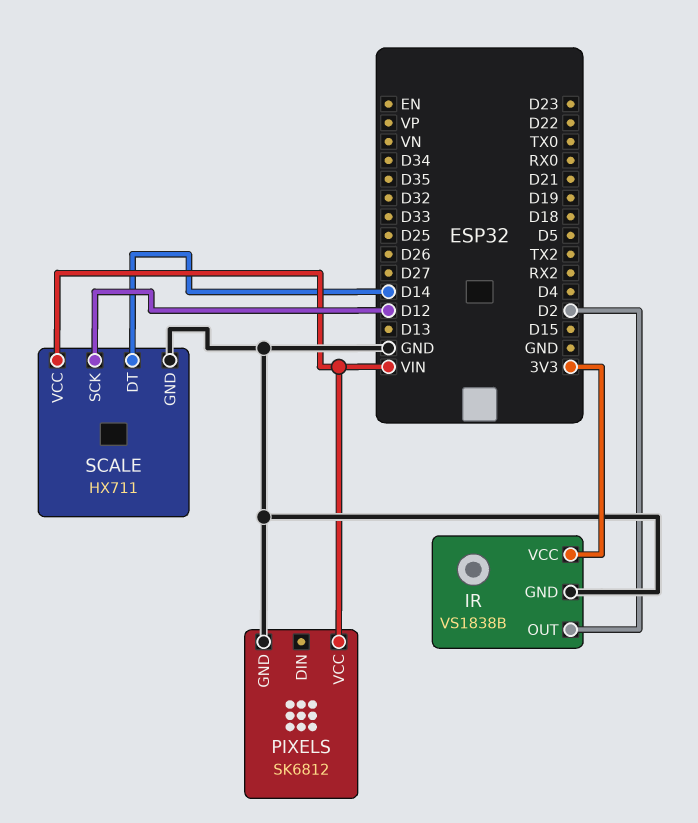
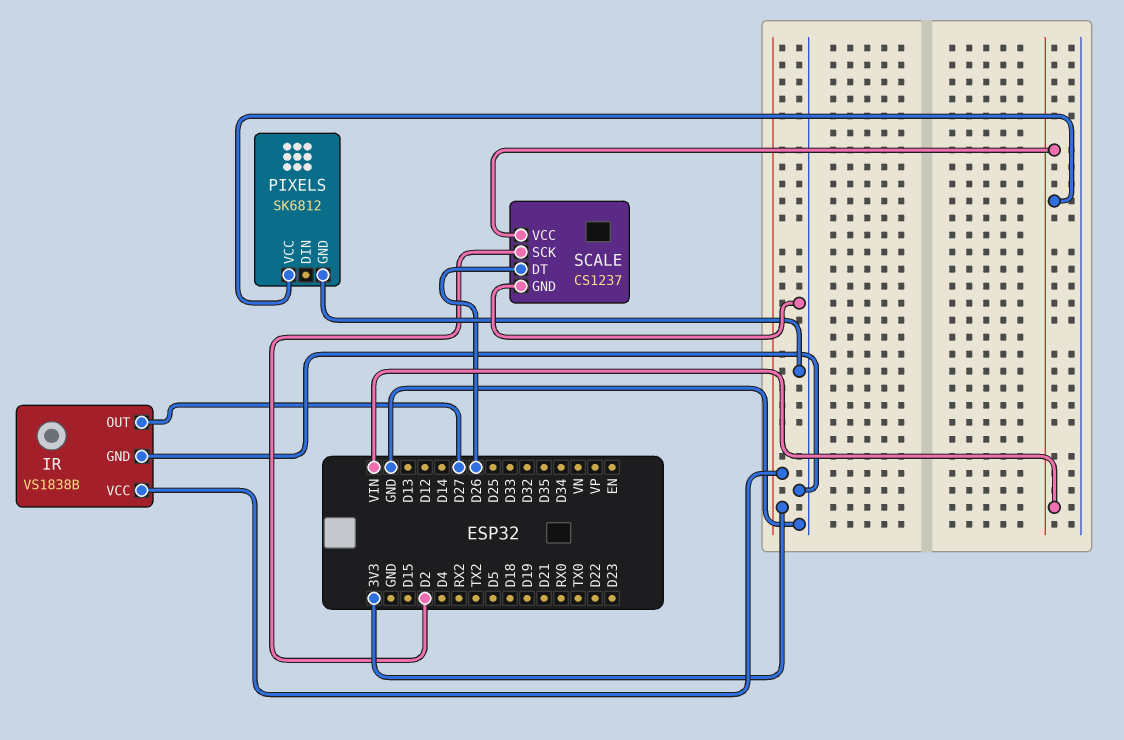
IR pin OUT: D2 -> D27
SCALE: HX711 -> CS1237
SCALE pin DT: D14 -> D26
SCALE pin SCK: D12 -> D2

